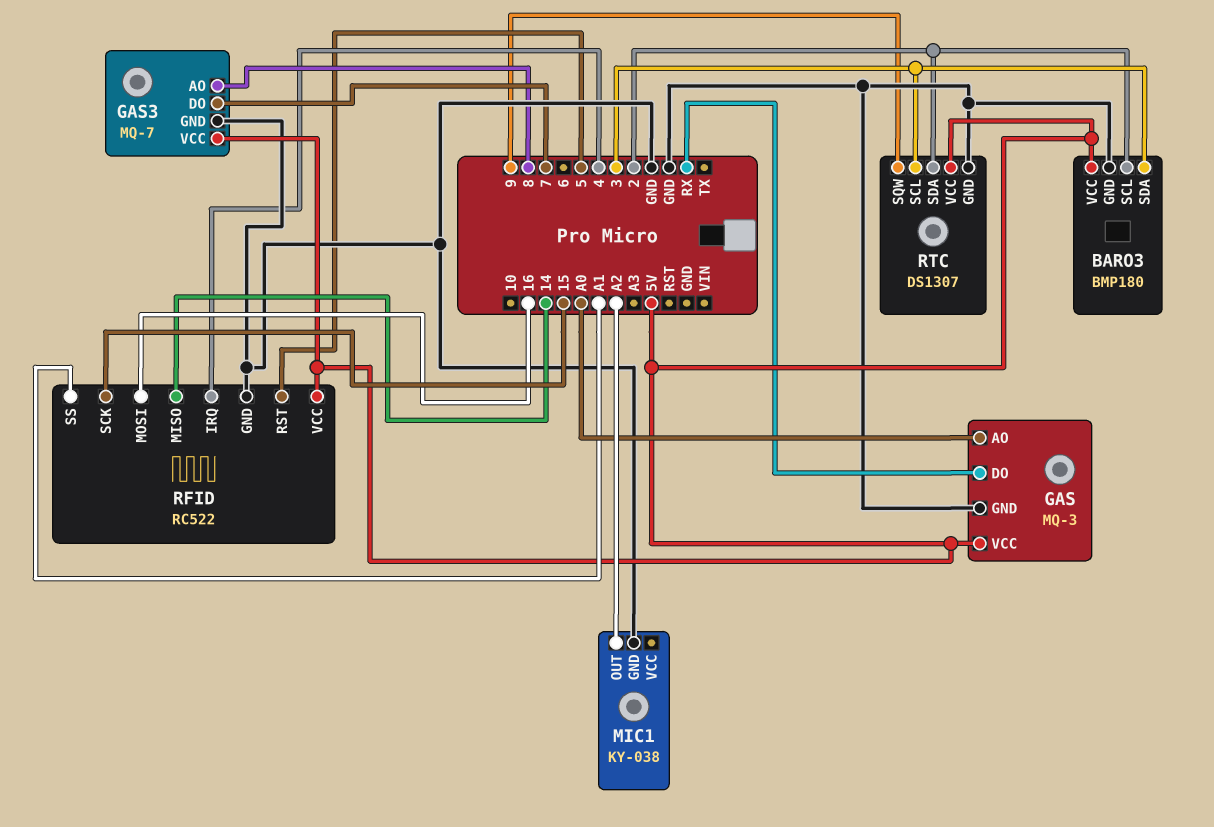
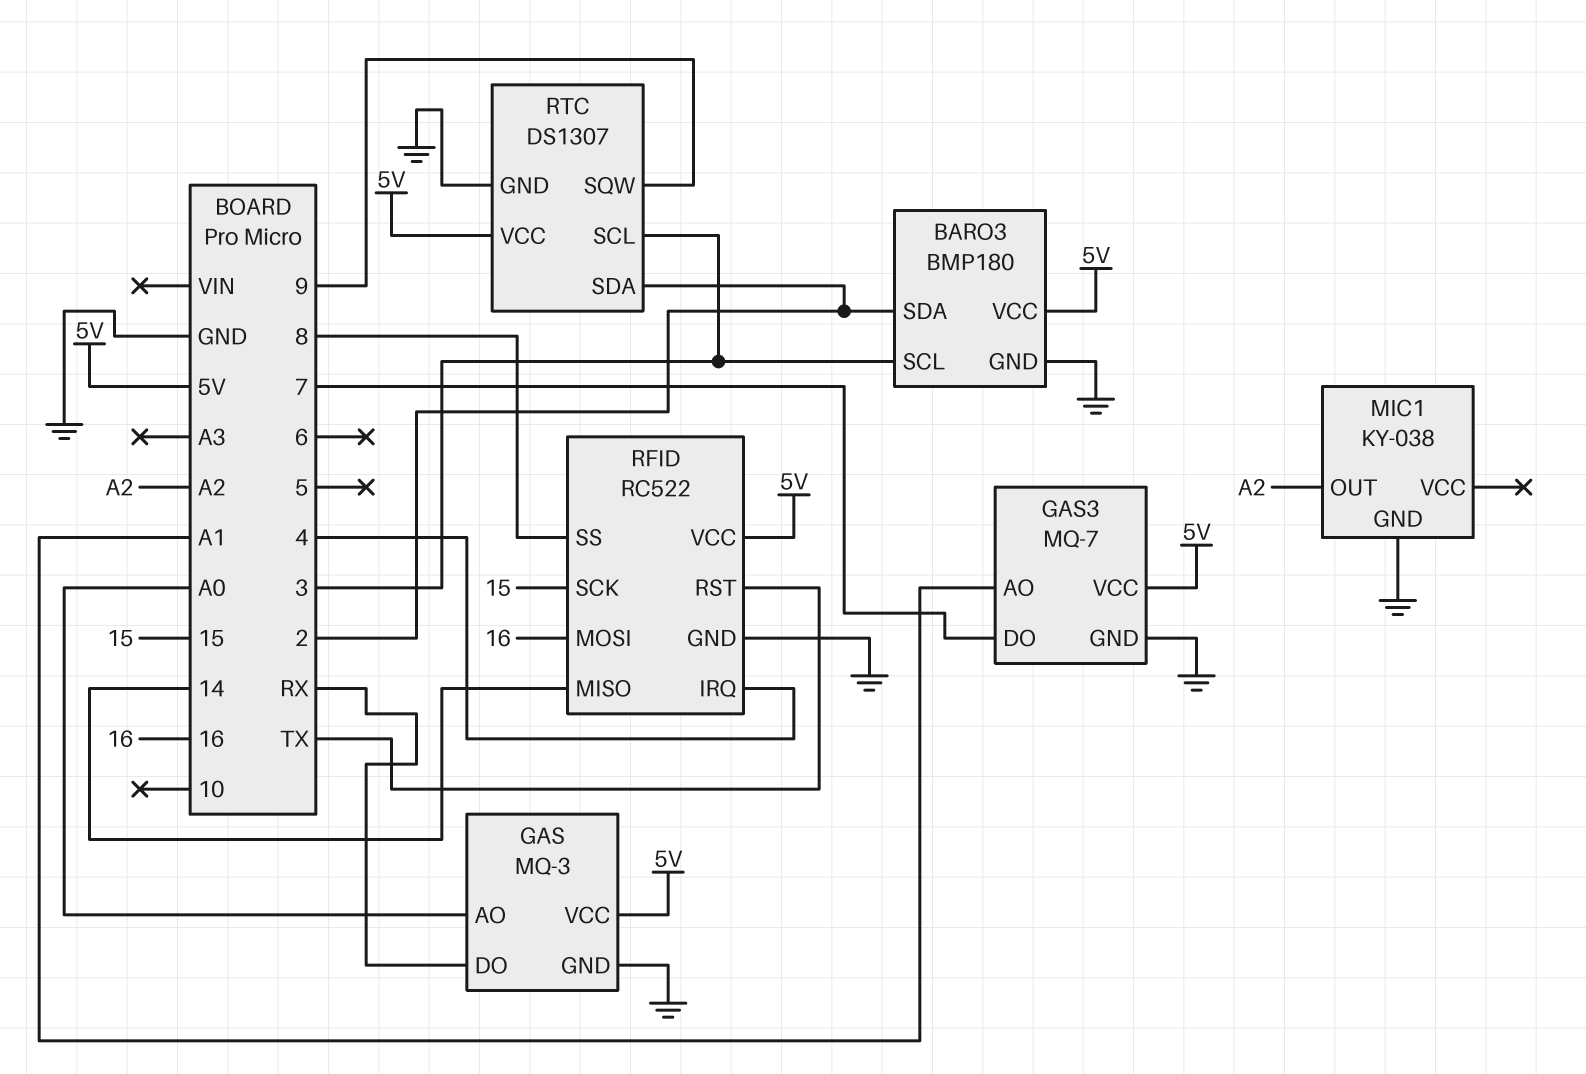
BARO3 pin SCL: 2 -> 3
BARO3 pin SDA: 3 -> 2
GAS3 pin AO: 8 -> A1
RFID pin RST: 5 -> TX
RFID pin SS: A1 -> 8

